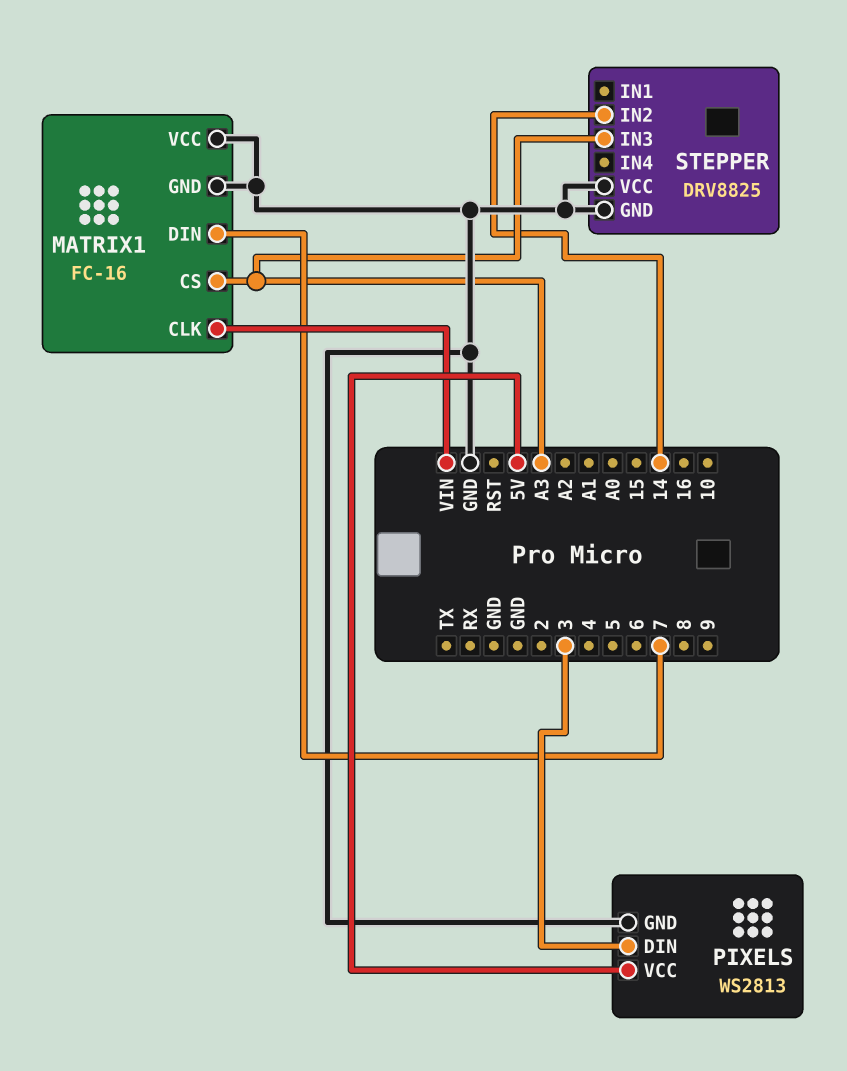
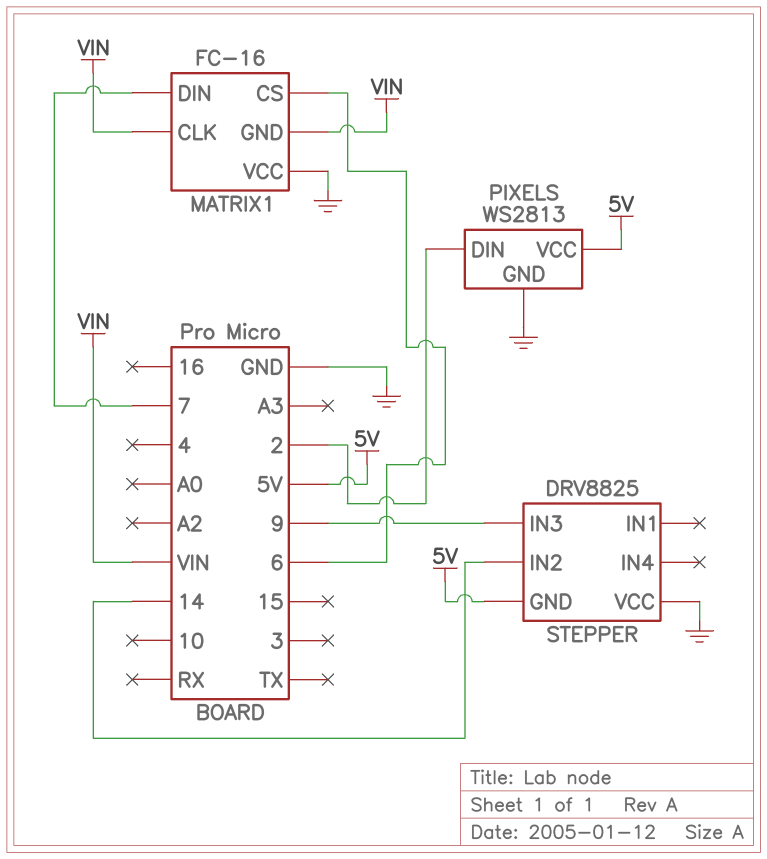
MATRIX1 pin CS: A3 -> 6
MATRIX1 pin GND: GND -> VIN
PIXELS pin DIN: 3 -> 2
STEPPER pin GND: GND -> 5V
STEPPER pin IN3: A3 -> 9

